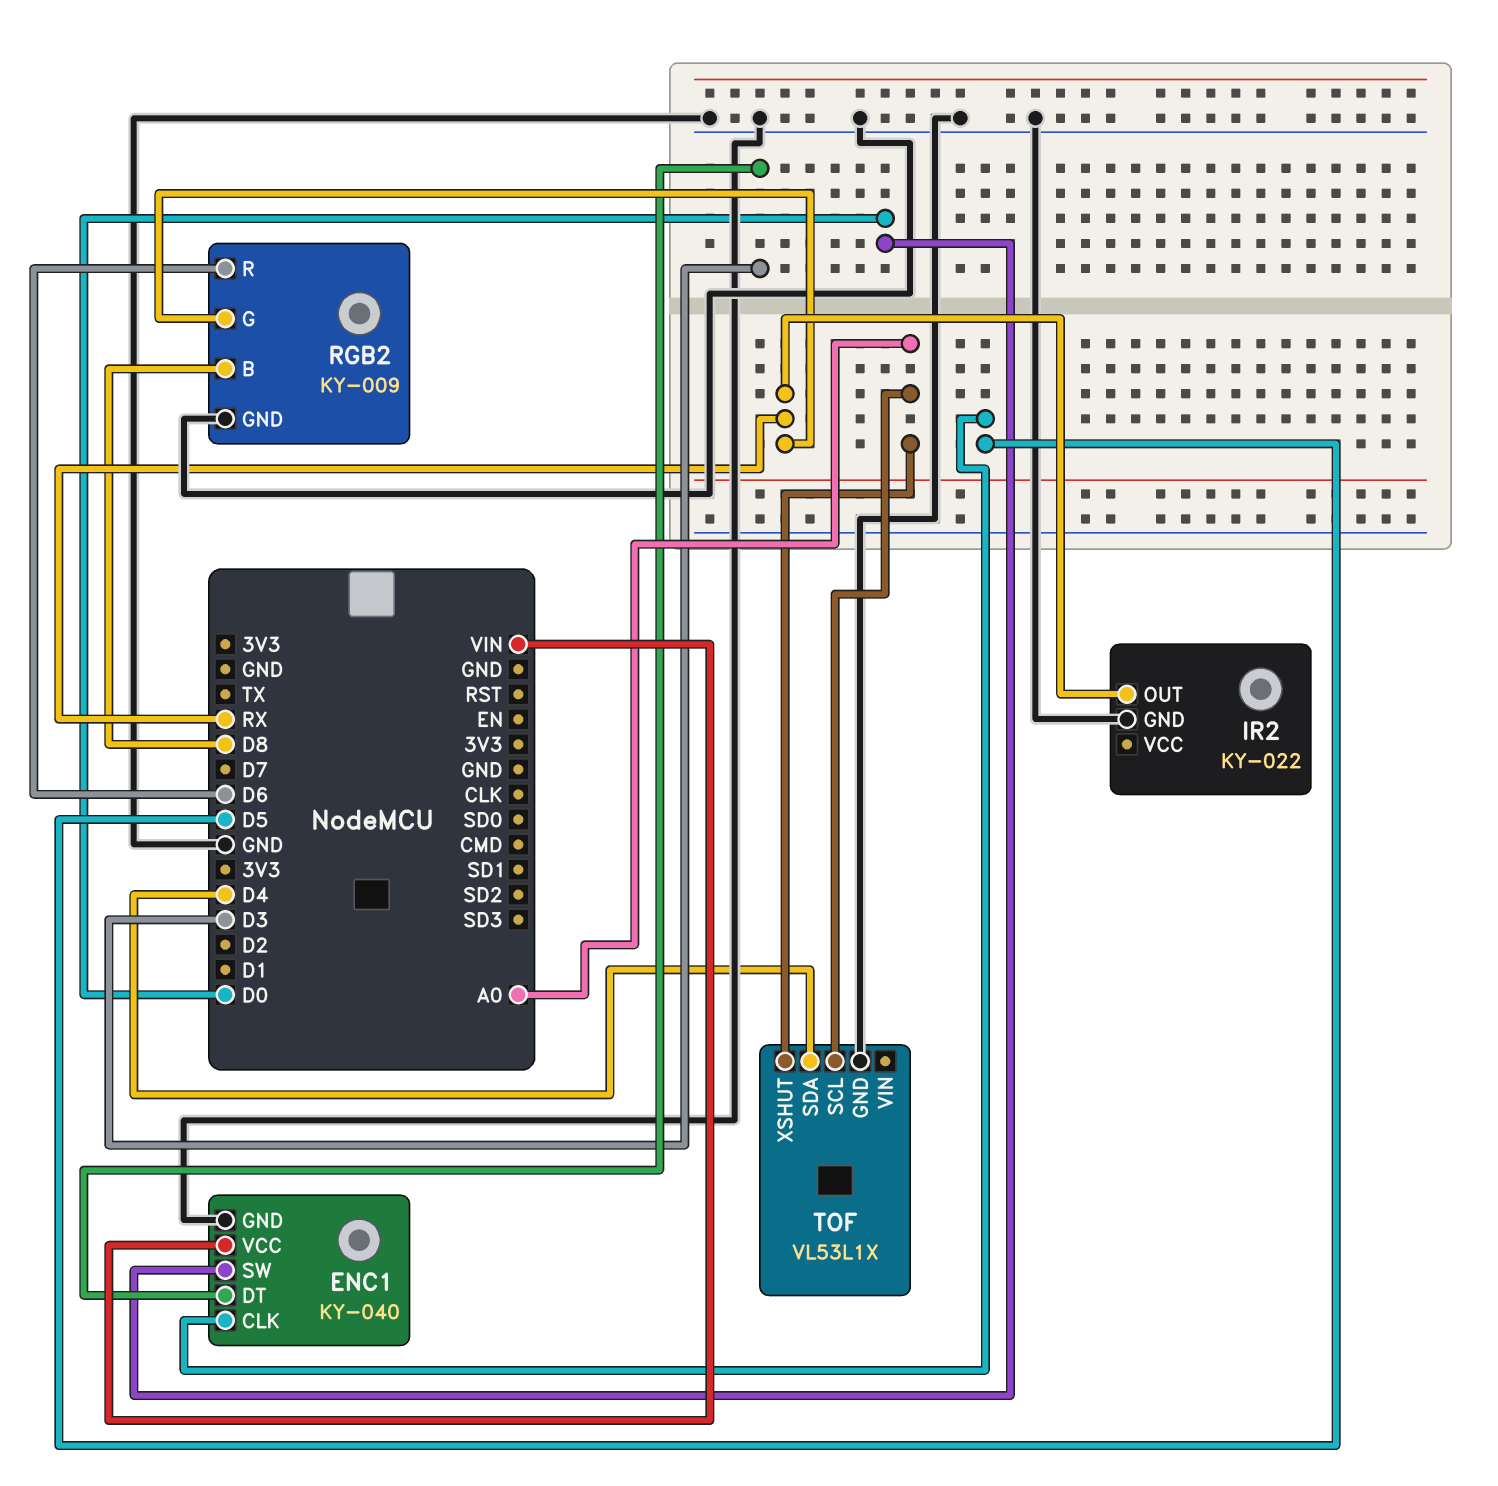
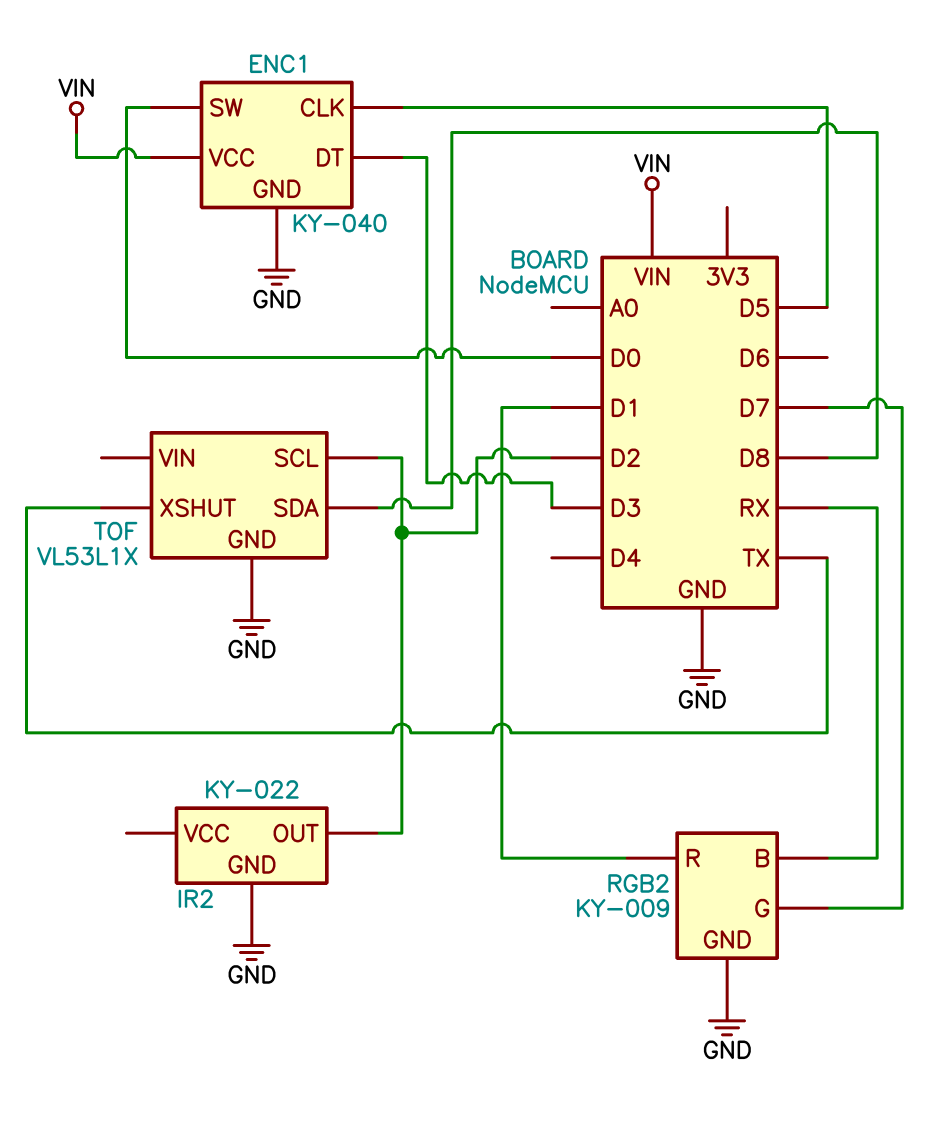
IR2 pin OUT: RX -> D2
RGB2 pin B: D8 -> RX
RGB2 pin G: RX -> D7
RGB2 pin R: D6 -> D1
TOF pin SCL: A0 -> D2
TOF pin SDA: D4 -> D8
TOF pin XSHUT: A0 -> TX

